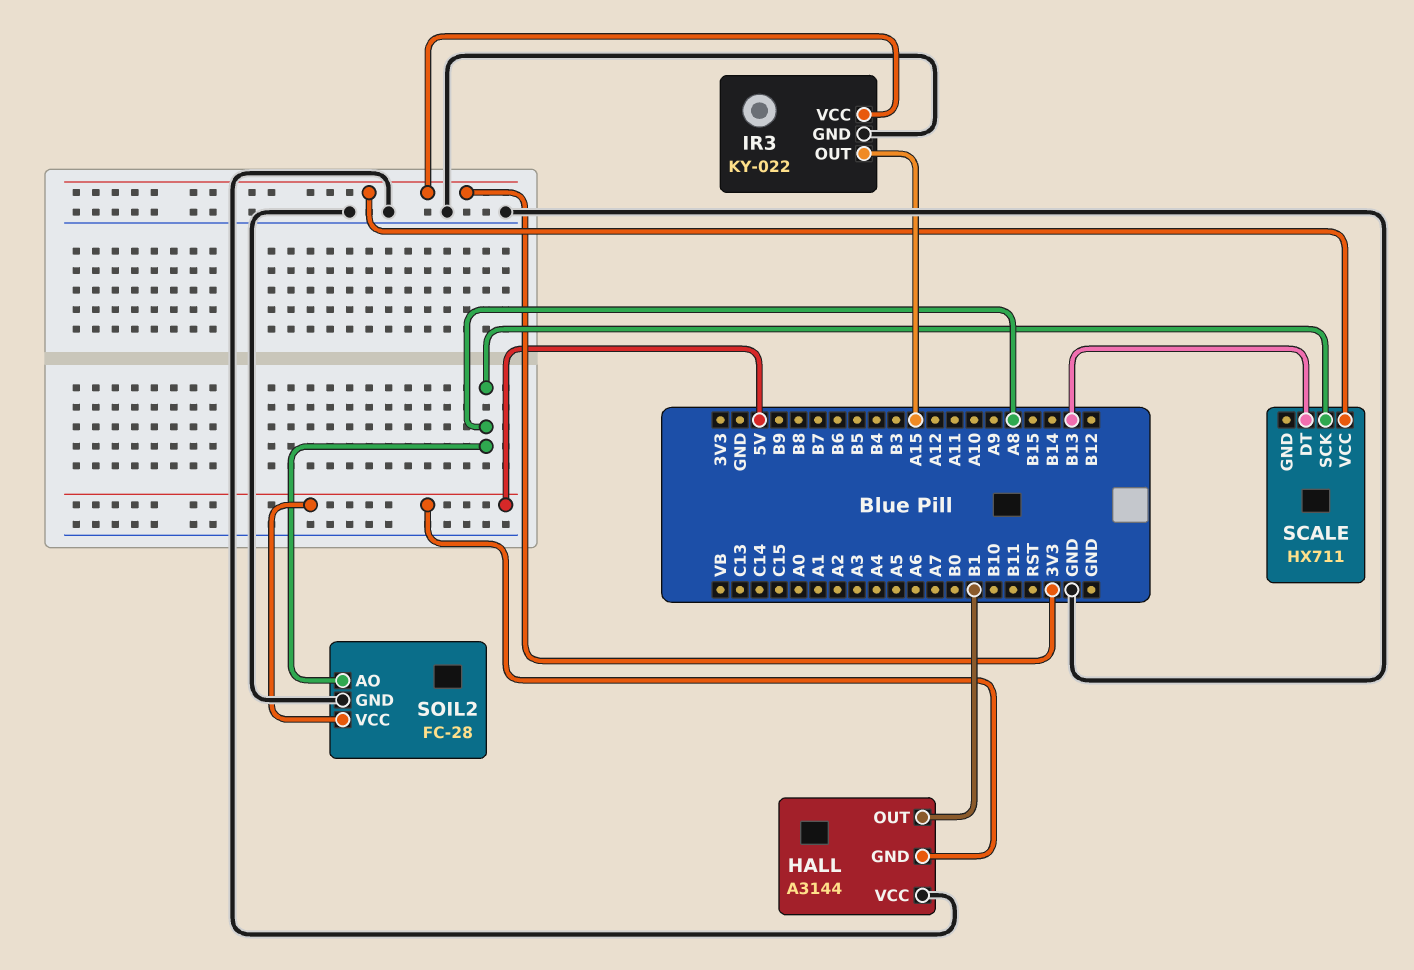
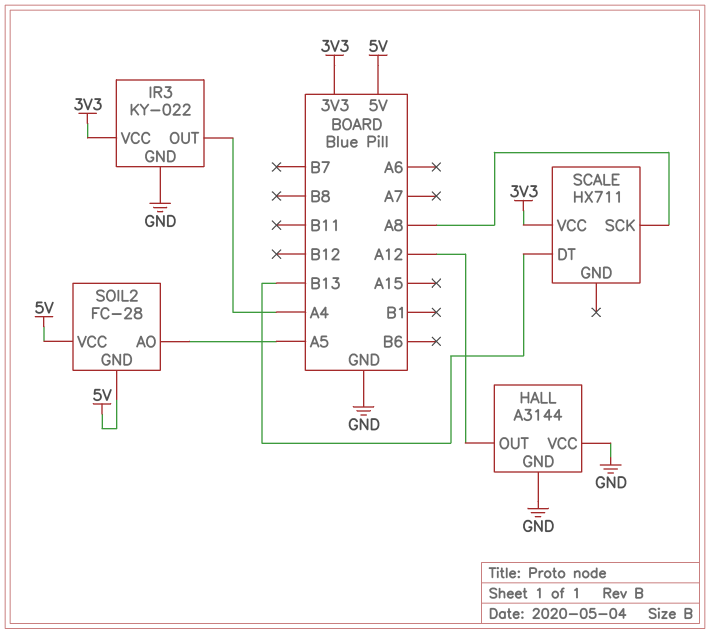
HALL pin GND: 5V -> GND
HALL pin OUT: B1 -> A12
IR3 pin OUT: A15 -> A4
SOIL2 pin AO: A8 -> A5
SOIL2 pin GND: GND -> 5V

